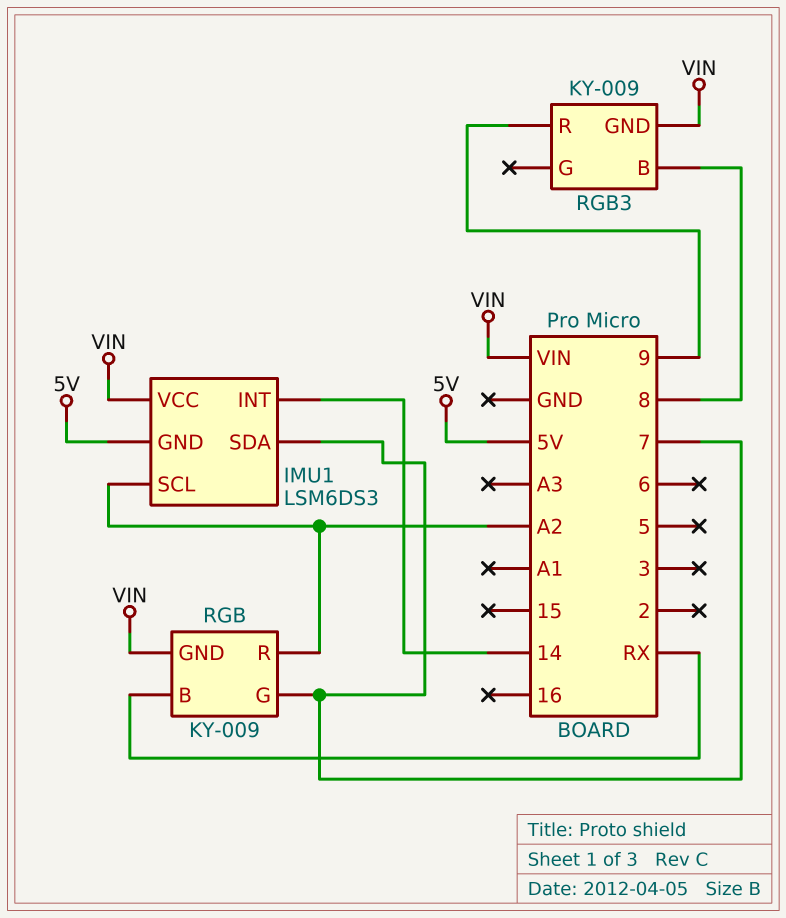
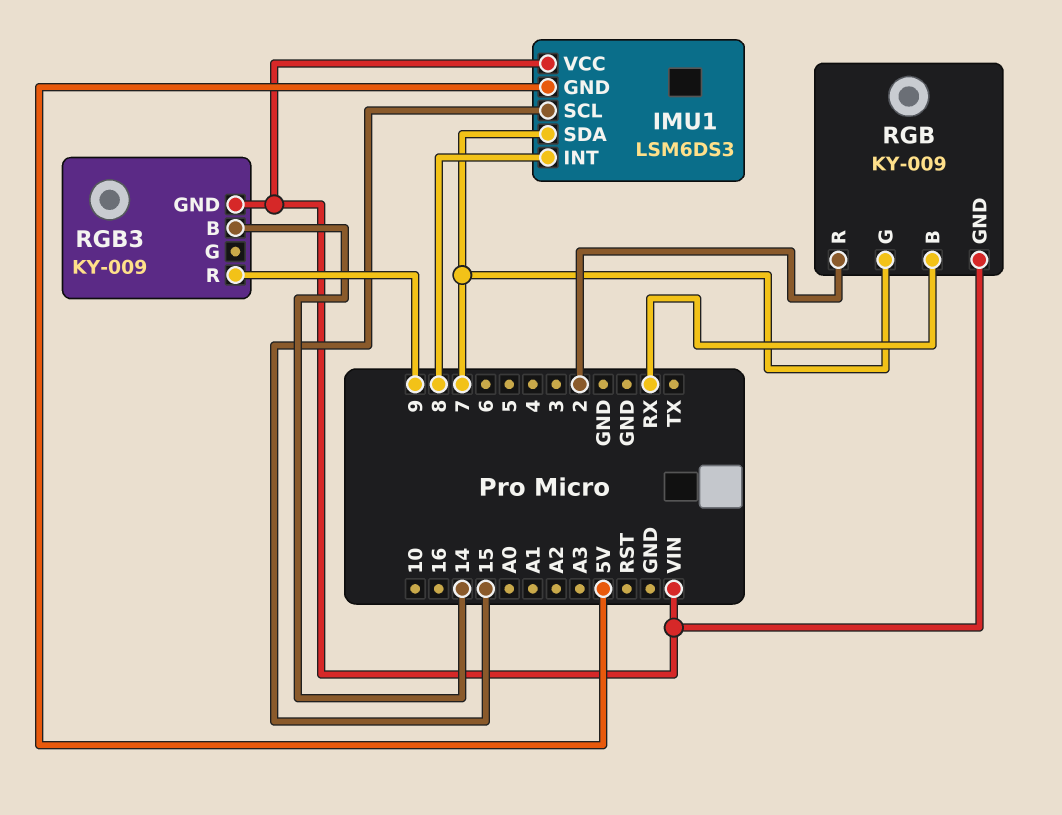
IMU1 pin INT: 14 -> 8
IMU1 pin SCL: A2 -> 15
RGB pin R: A2 -> 2
RGB3 pin B: 8 -> 14

